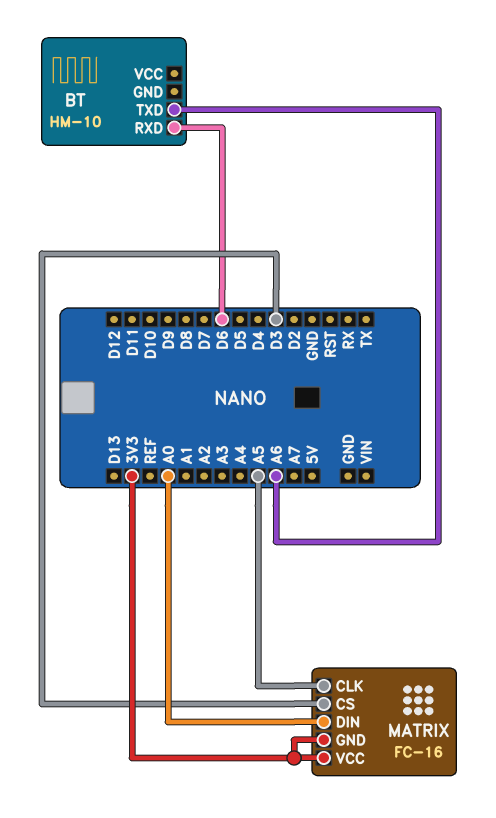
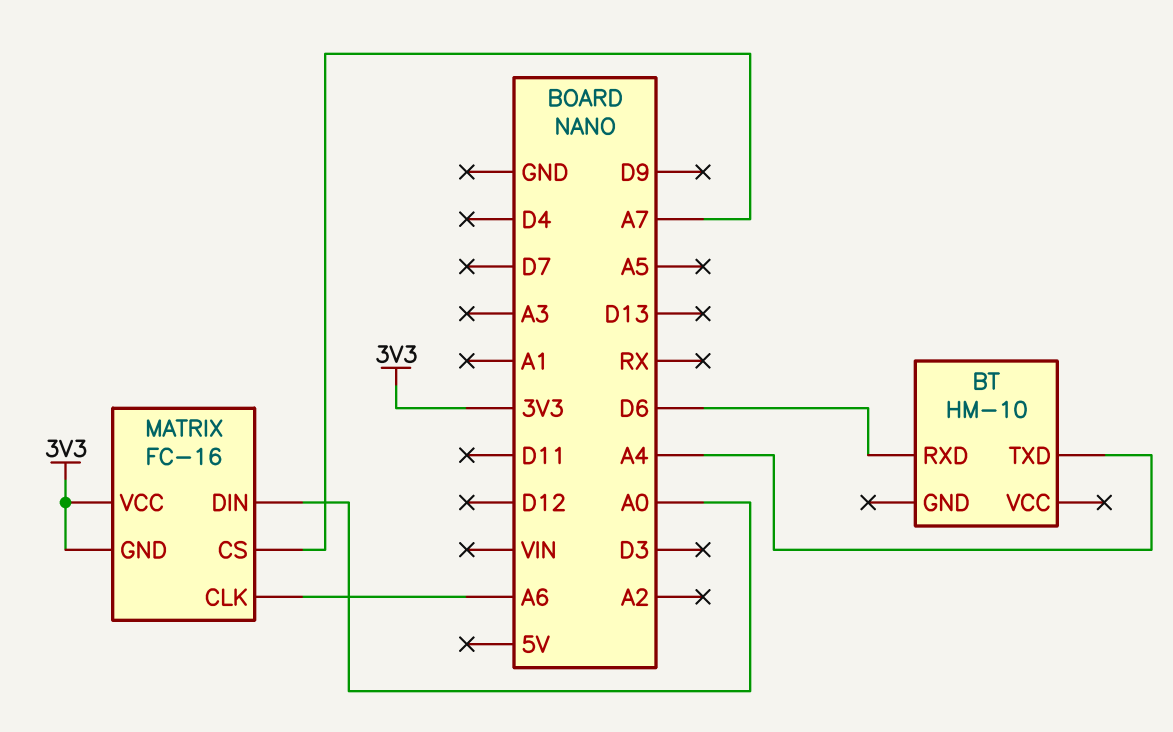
BT pin TXD: A6 -> A4
MATRIX pin CLK: A5 -> A6
MATRIX pin CS: D3 -> A7

